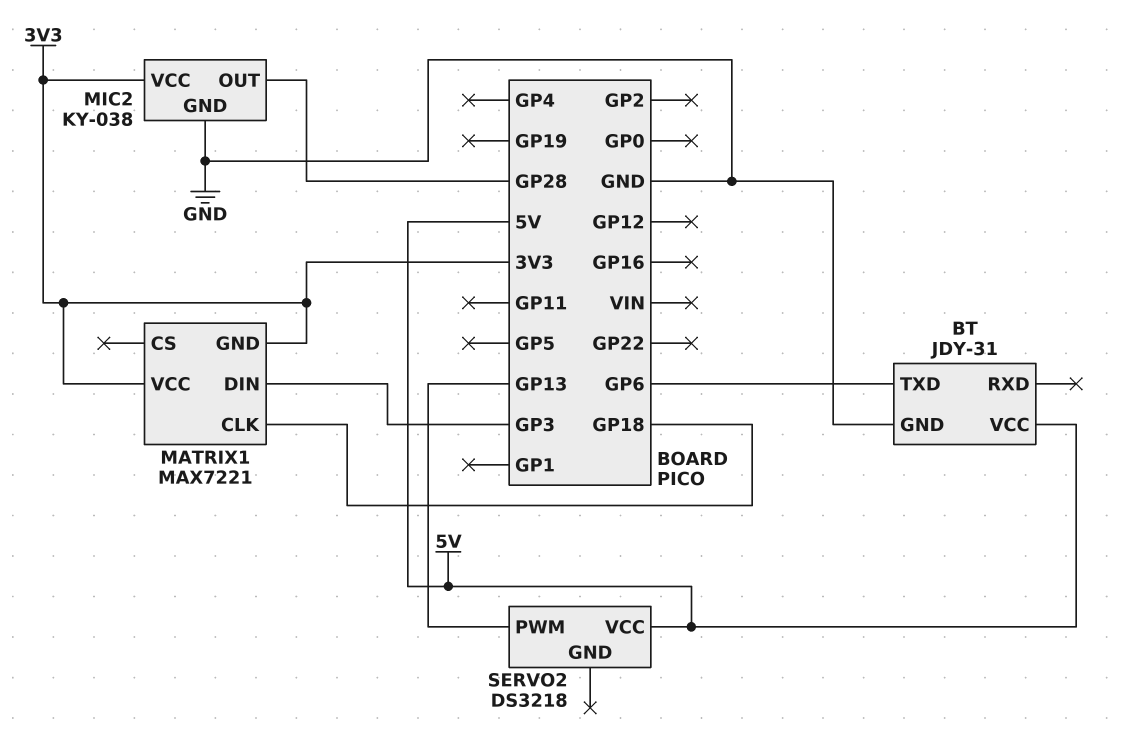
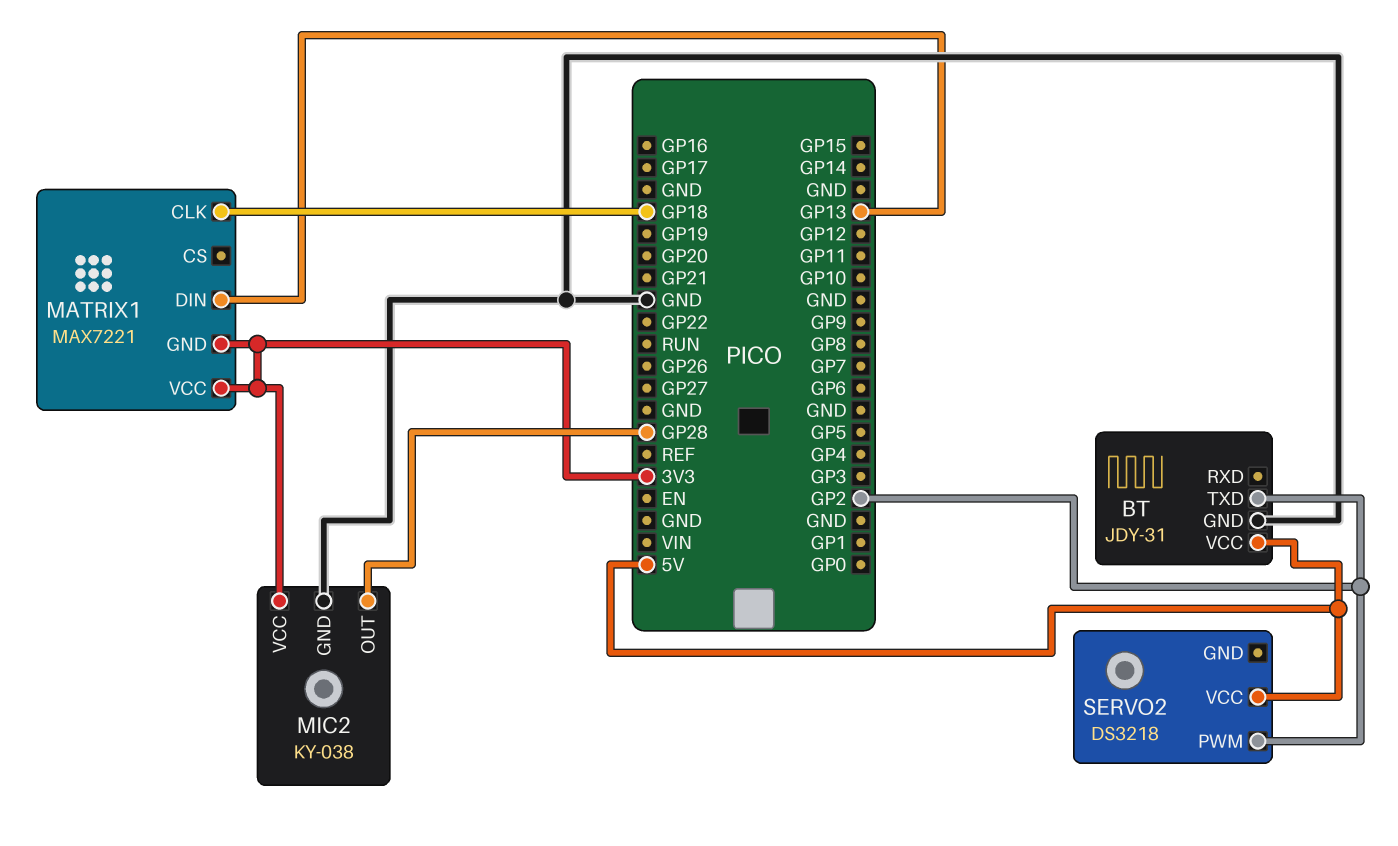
BT pin TXD: GP6 -> GP2
MATRIX1 pin DIN: GP3 -> GP13
SERVO2 pin PWM: GP13 -> GP2

